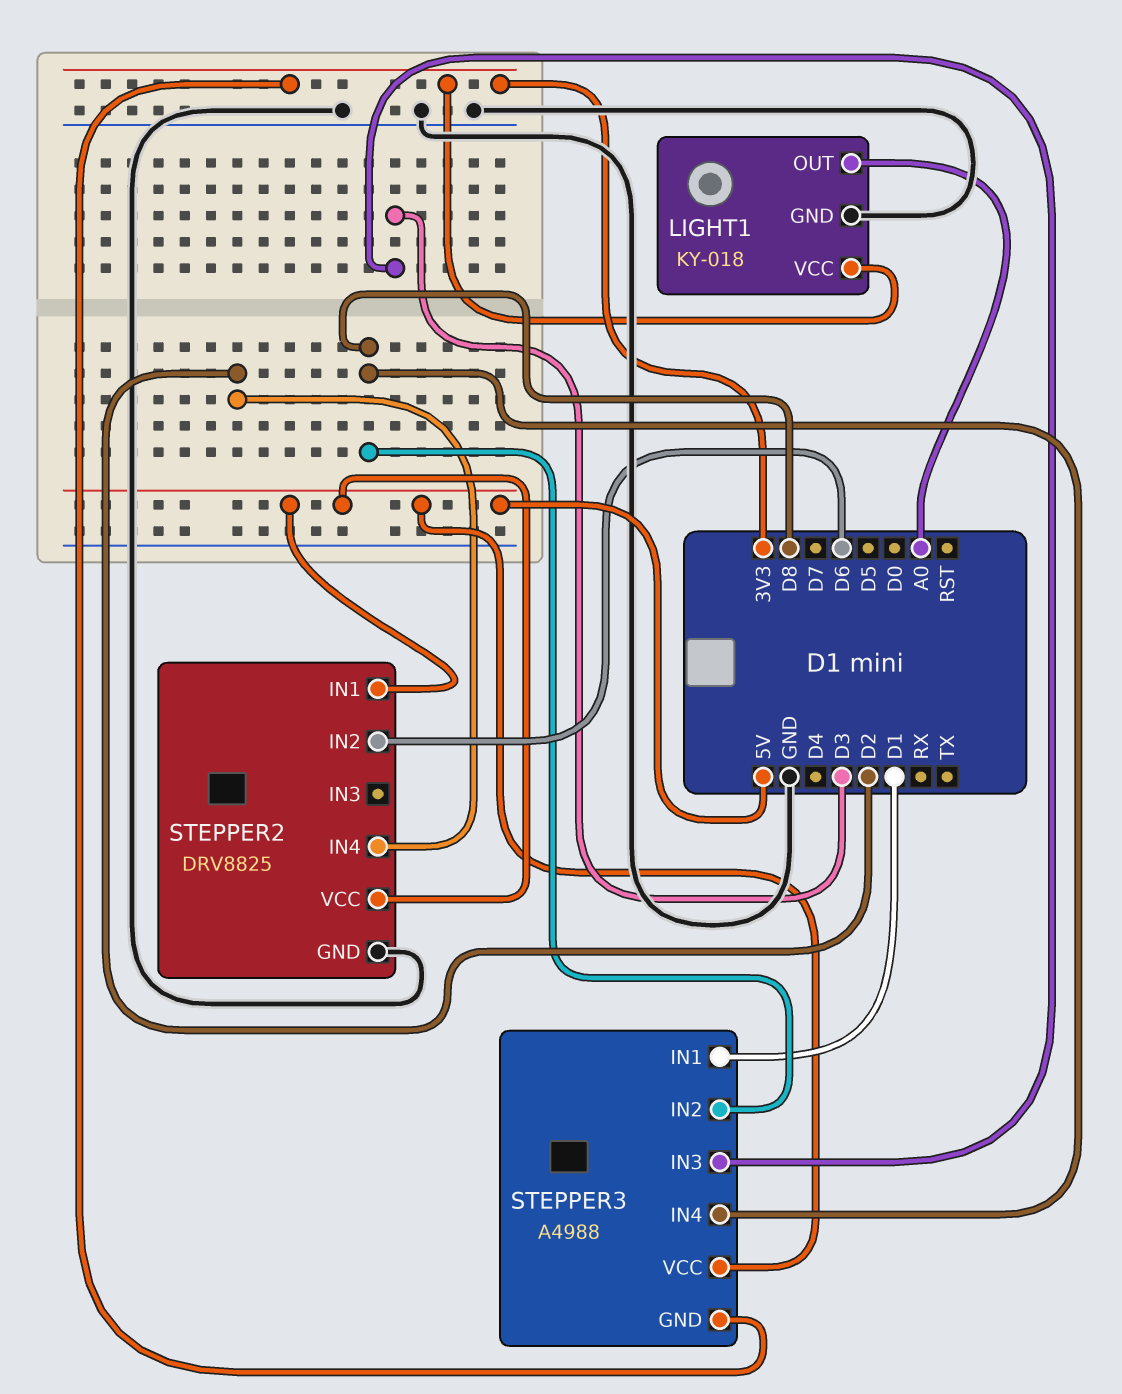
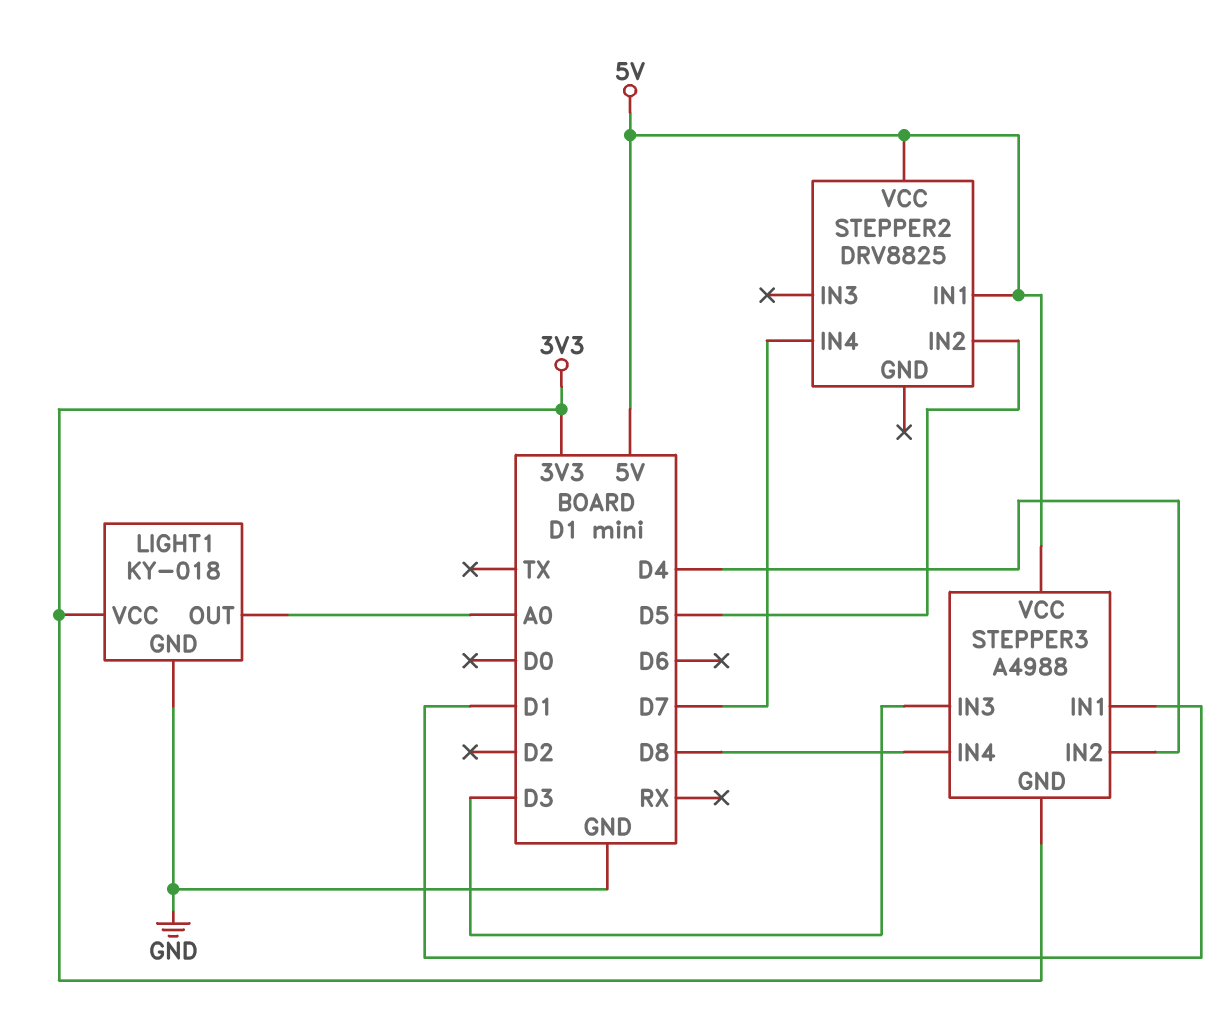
STEPPER2 pin GND: GND -> none
STEPPER2 pin IN2: D6 -> D5
STEPPER2 pin IN4: D2 -> D7
STEPPER3 pin IN2: D8 -> D4

